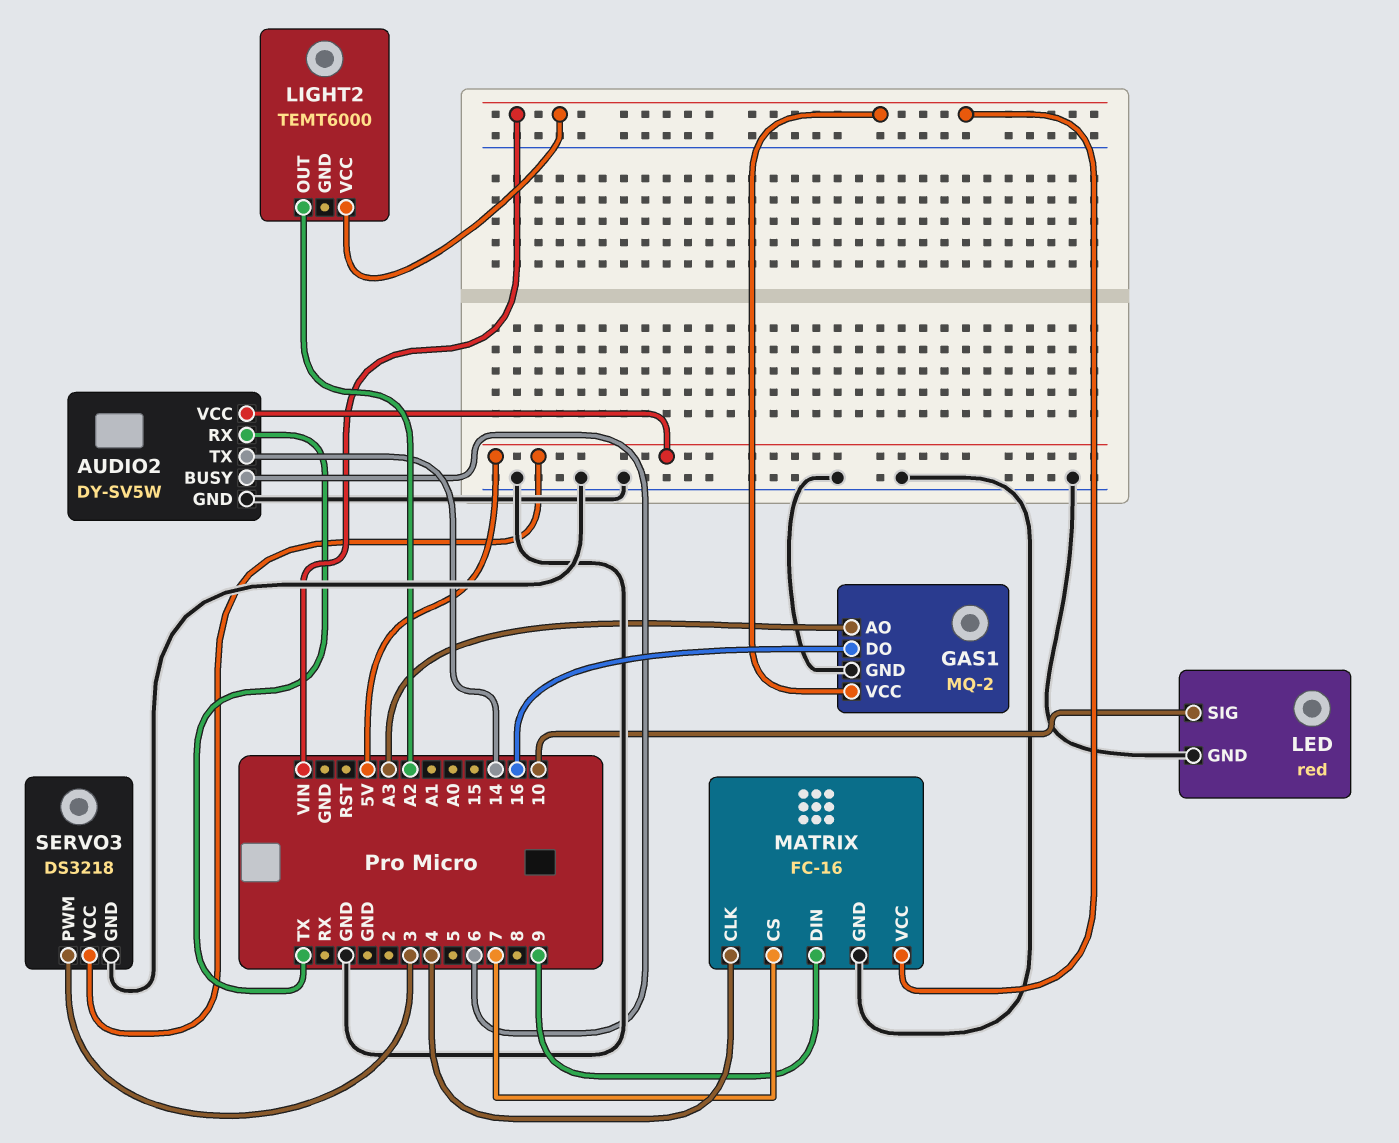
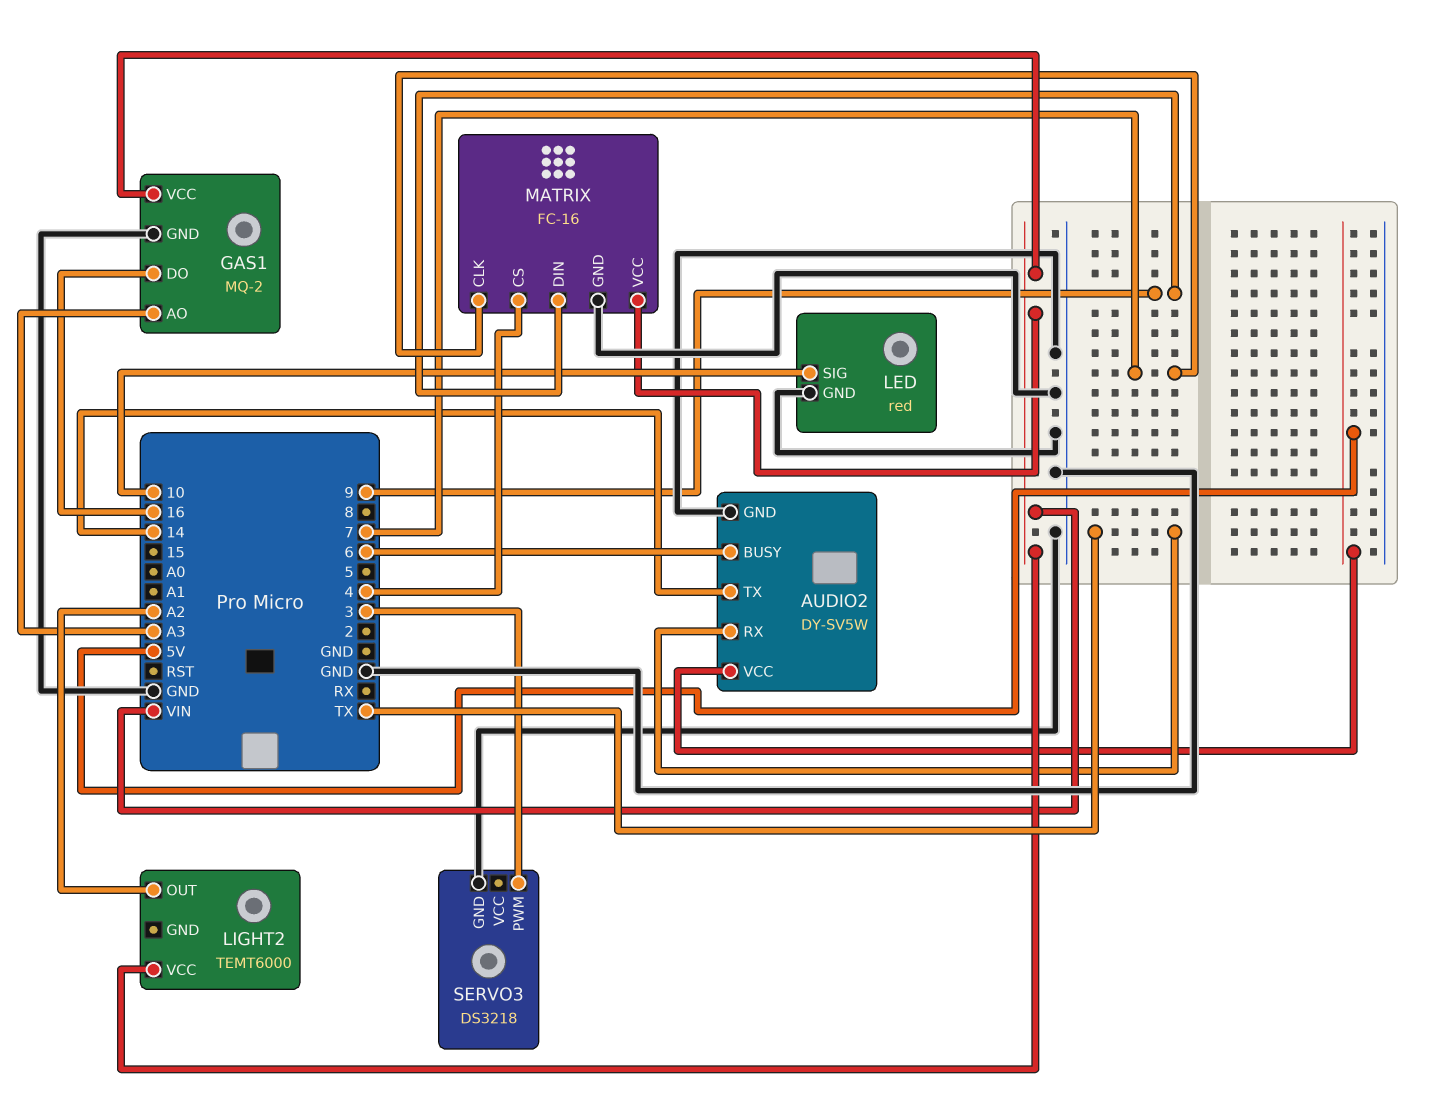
MATRIX pin CLK: 4 -> 7
MATRIX pin CS: 7 -> 4
SERVO3 pin VCC: 5V -> none

